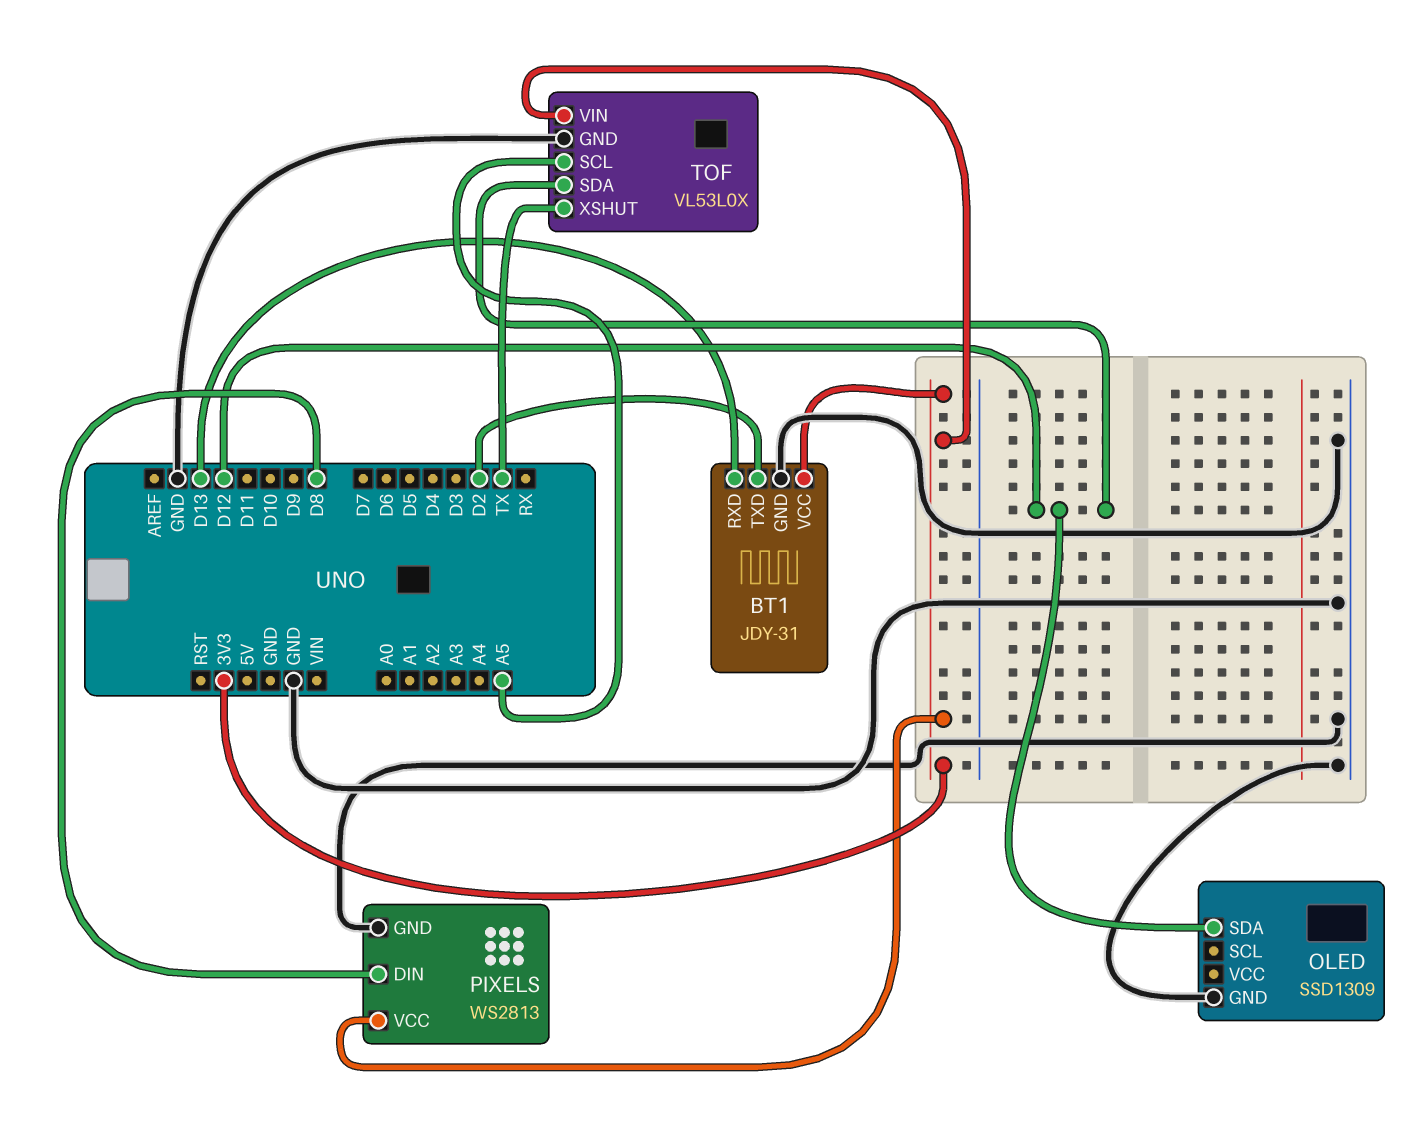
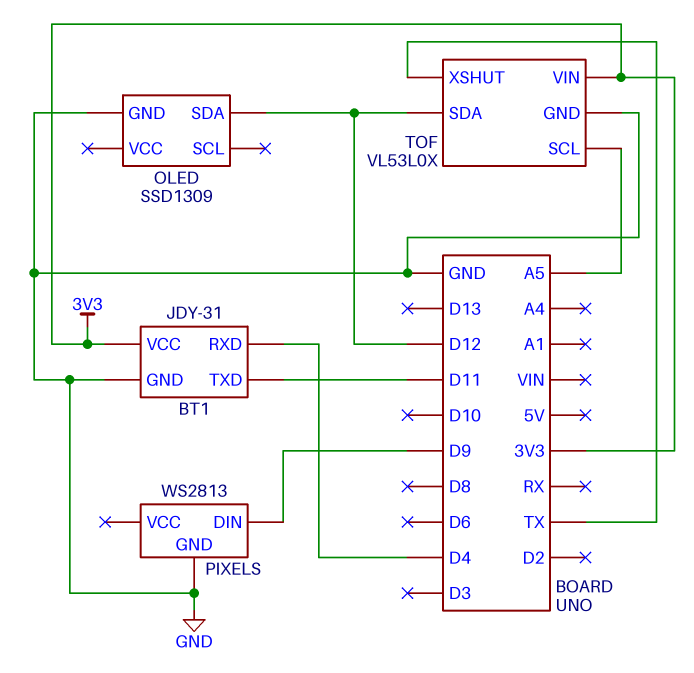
BT1 pin RXD: D13 -> D4
BT1 pin TXD: D2 -> D11
PIXELS pin DIN: D8 -> D9
PIXELS pin VCC: 3V3 -> none

